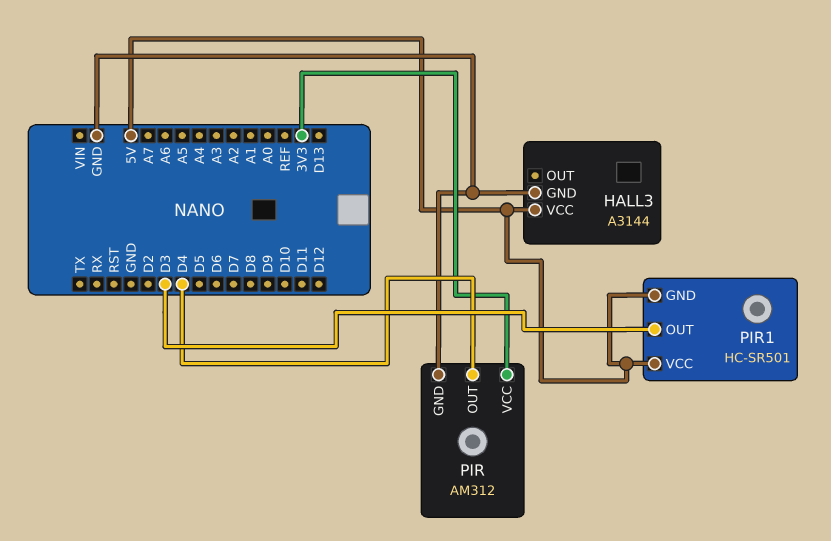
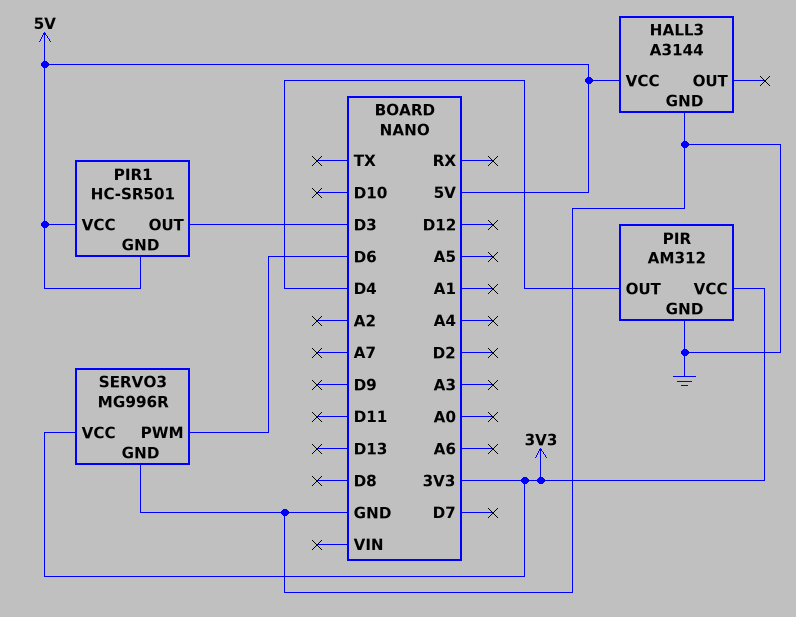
SERVO3: none -> MG996R
SERVO3 pin GND: none -> GND
SERVO3 pin PWM: none -> D6
SERVO3 pin VCC: none -> 3V3

